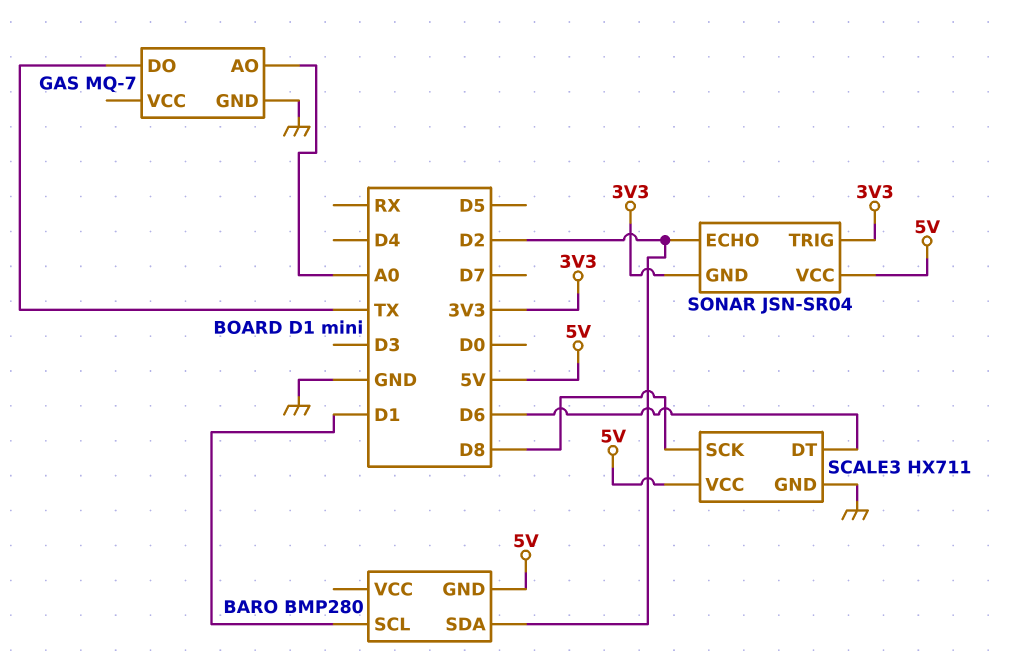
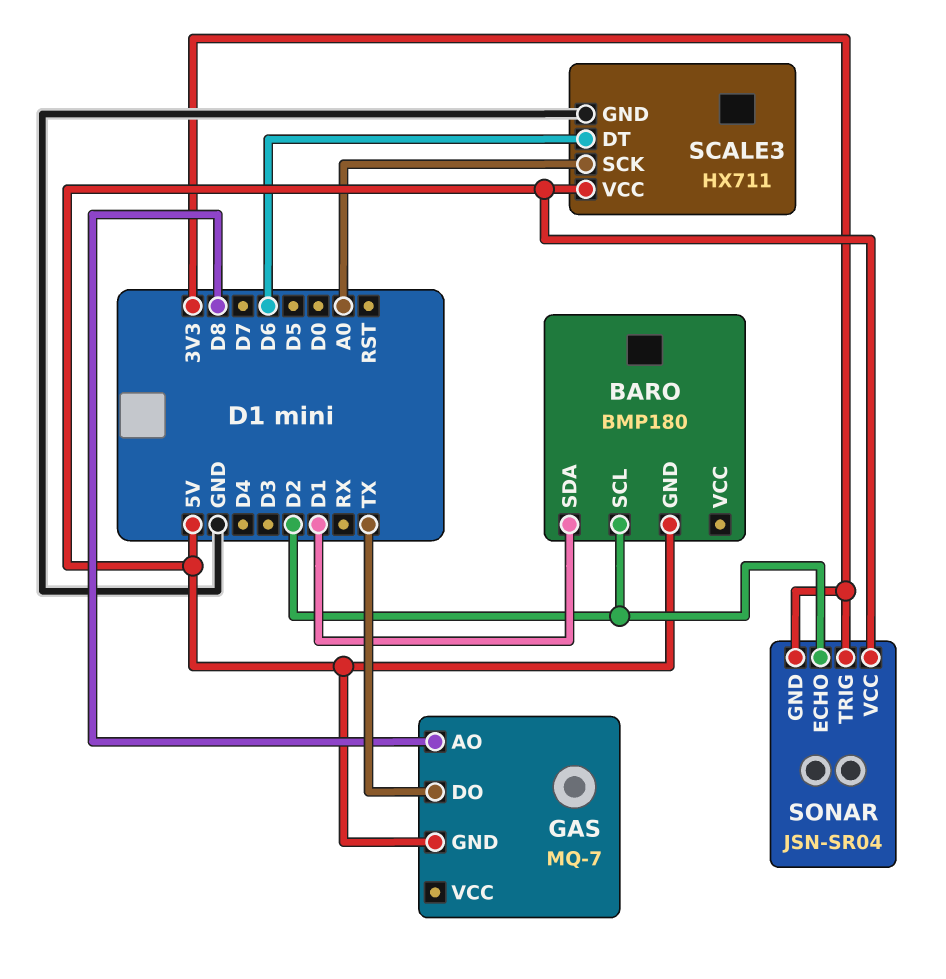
BARO: BMP280 -> BMP180
BARO pin SCL: D1 -> D2
BARO pin SDA: D2 -> D1
GAS pin AO: A0 -> D8
GAS pin GND: GND -> 5V
SCALE3 pin SCK: D8 -> A0

